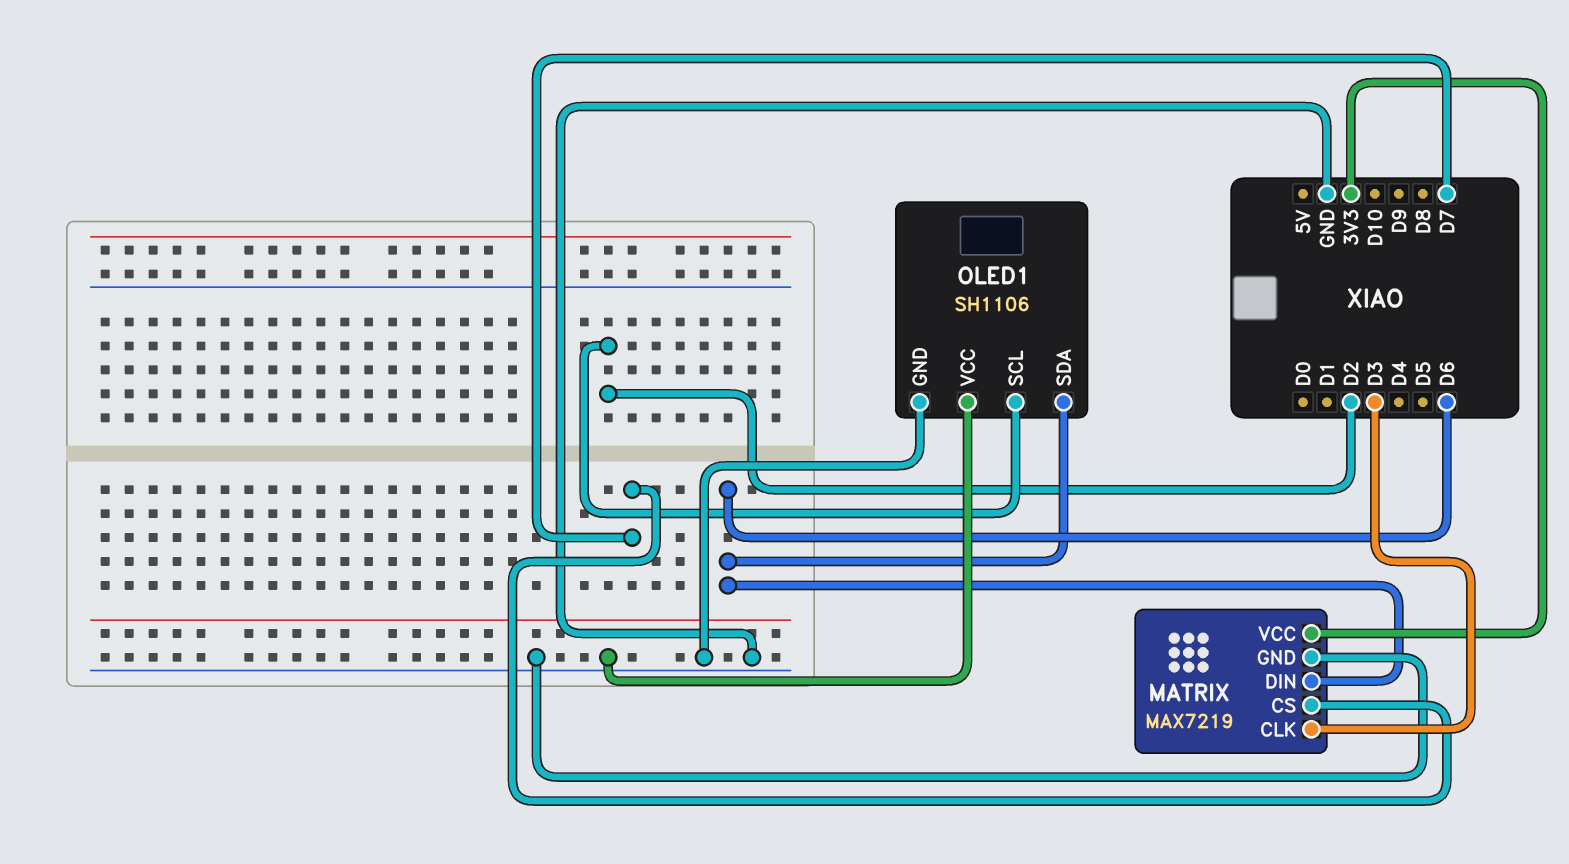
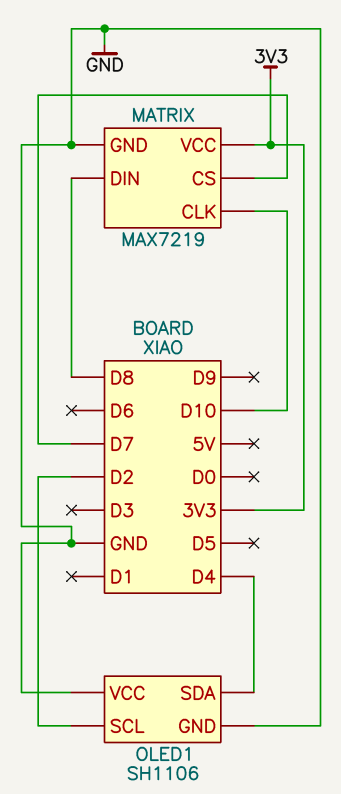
MATRIX pin CLK: D3 -> D10
MATRIX pin DIN: D6 -> D8
OLED1 pin SDA: D6 -> D4

